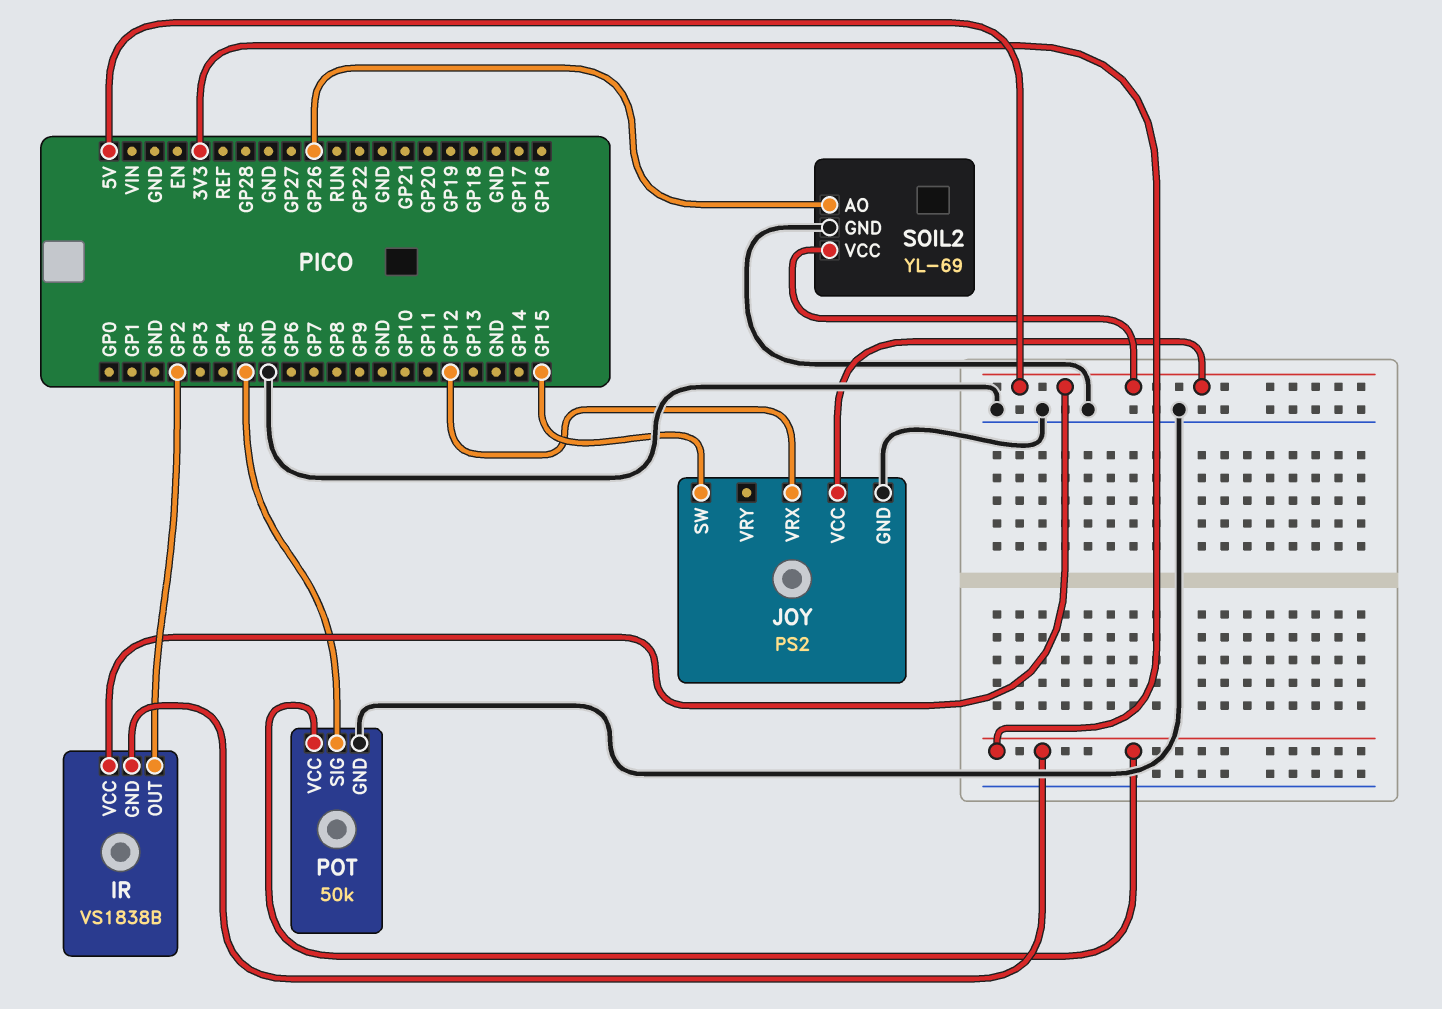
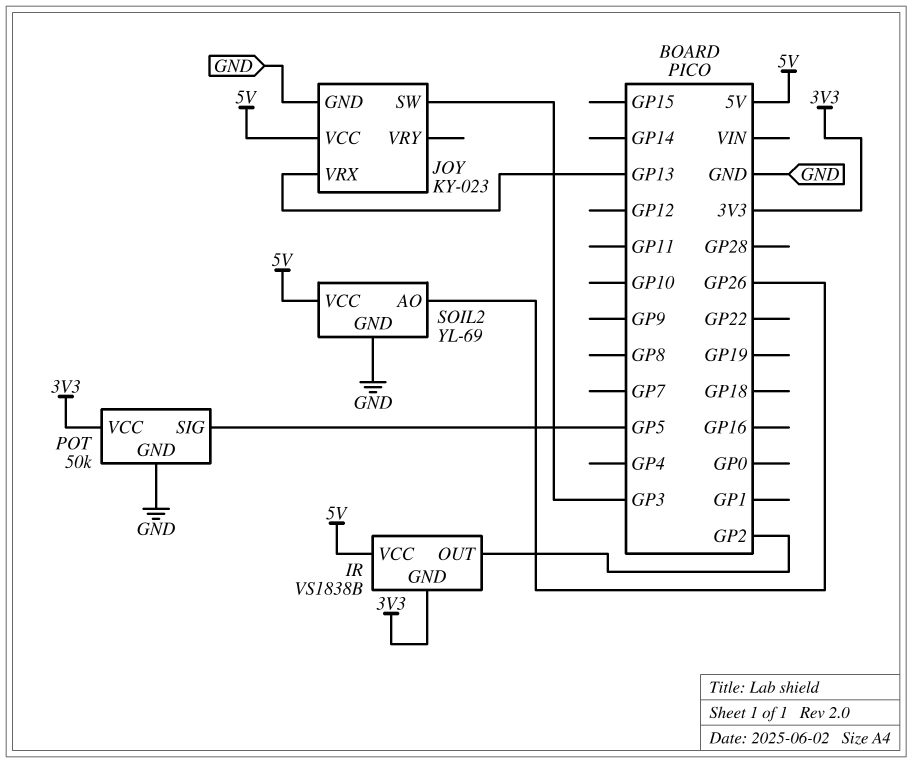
JOY: PS2 -> KY-023
JOY pin SW: GP15 -> GP3
JOY pin VRX: GP12 -> GP13

